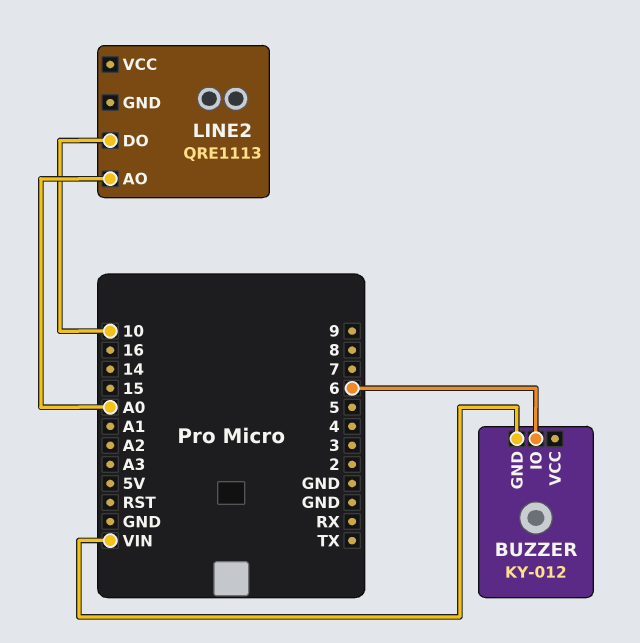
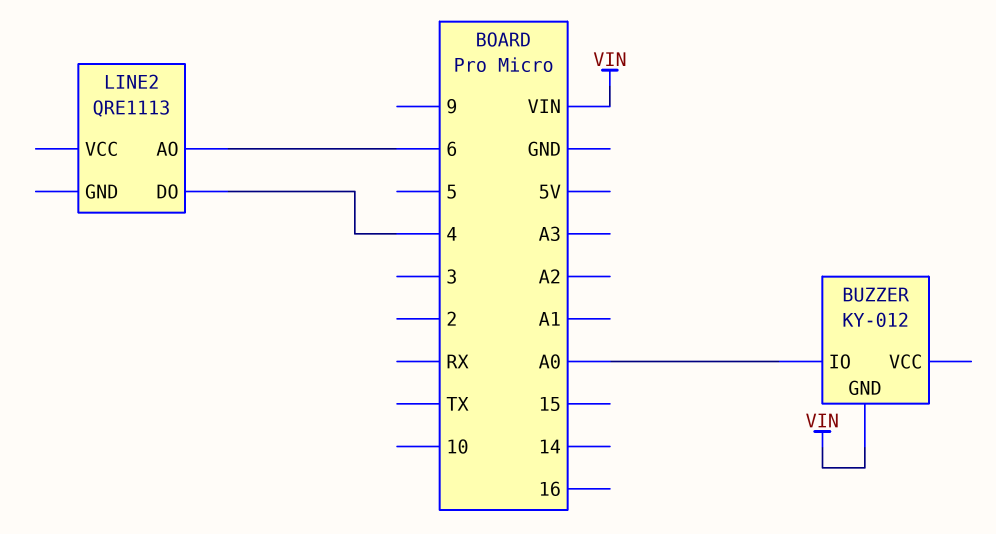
BUZZER pin IO: 6 -> A0
LINE2 pin AO: A0 -> 6
LINE2 pin DO: 10 -> 4

